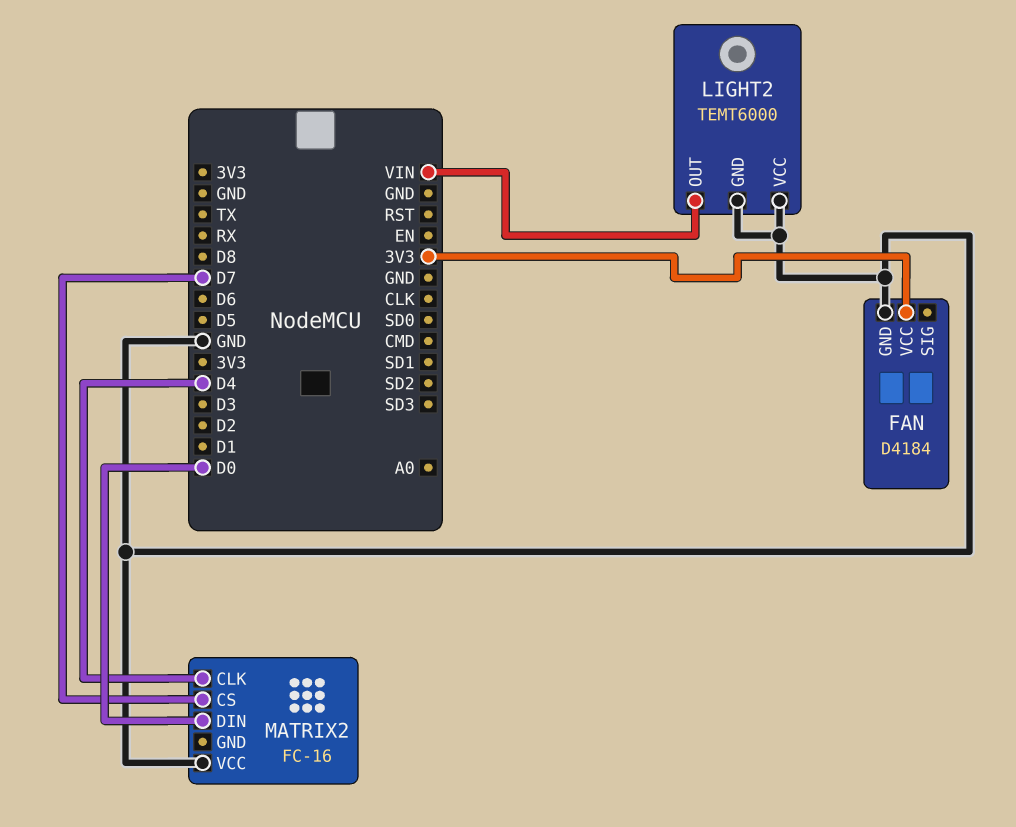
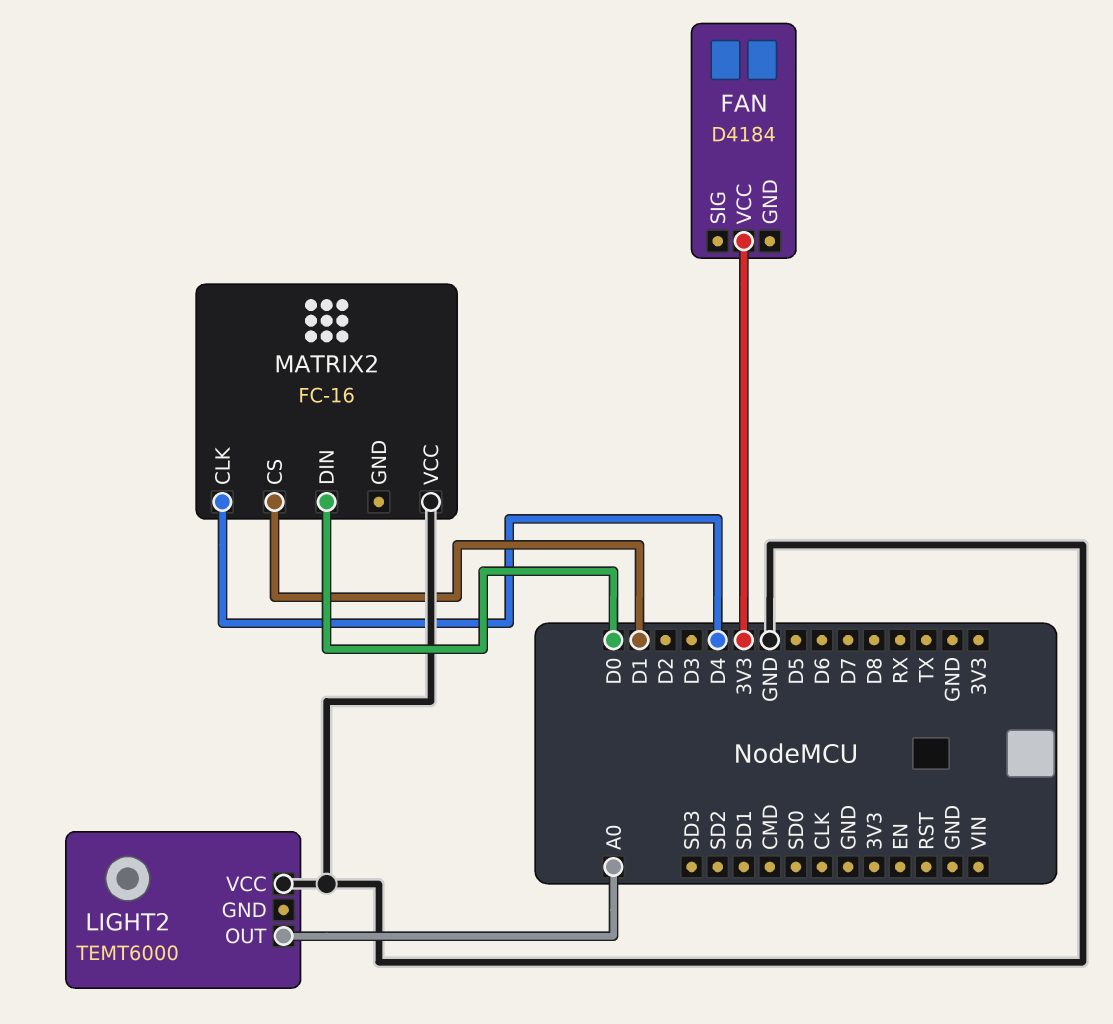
FAN pin GND: GND -> none
LIGHT2 pin GND: GND -> none
LIGHT2 pin OUT: VIN -> A0
MATRIX2 pin CS: D7 -> D1

